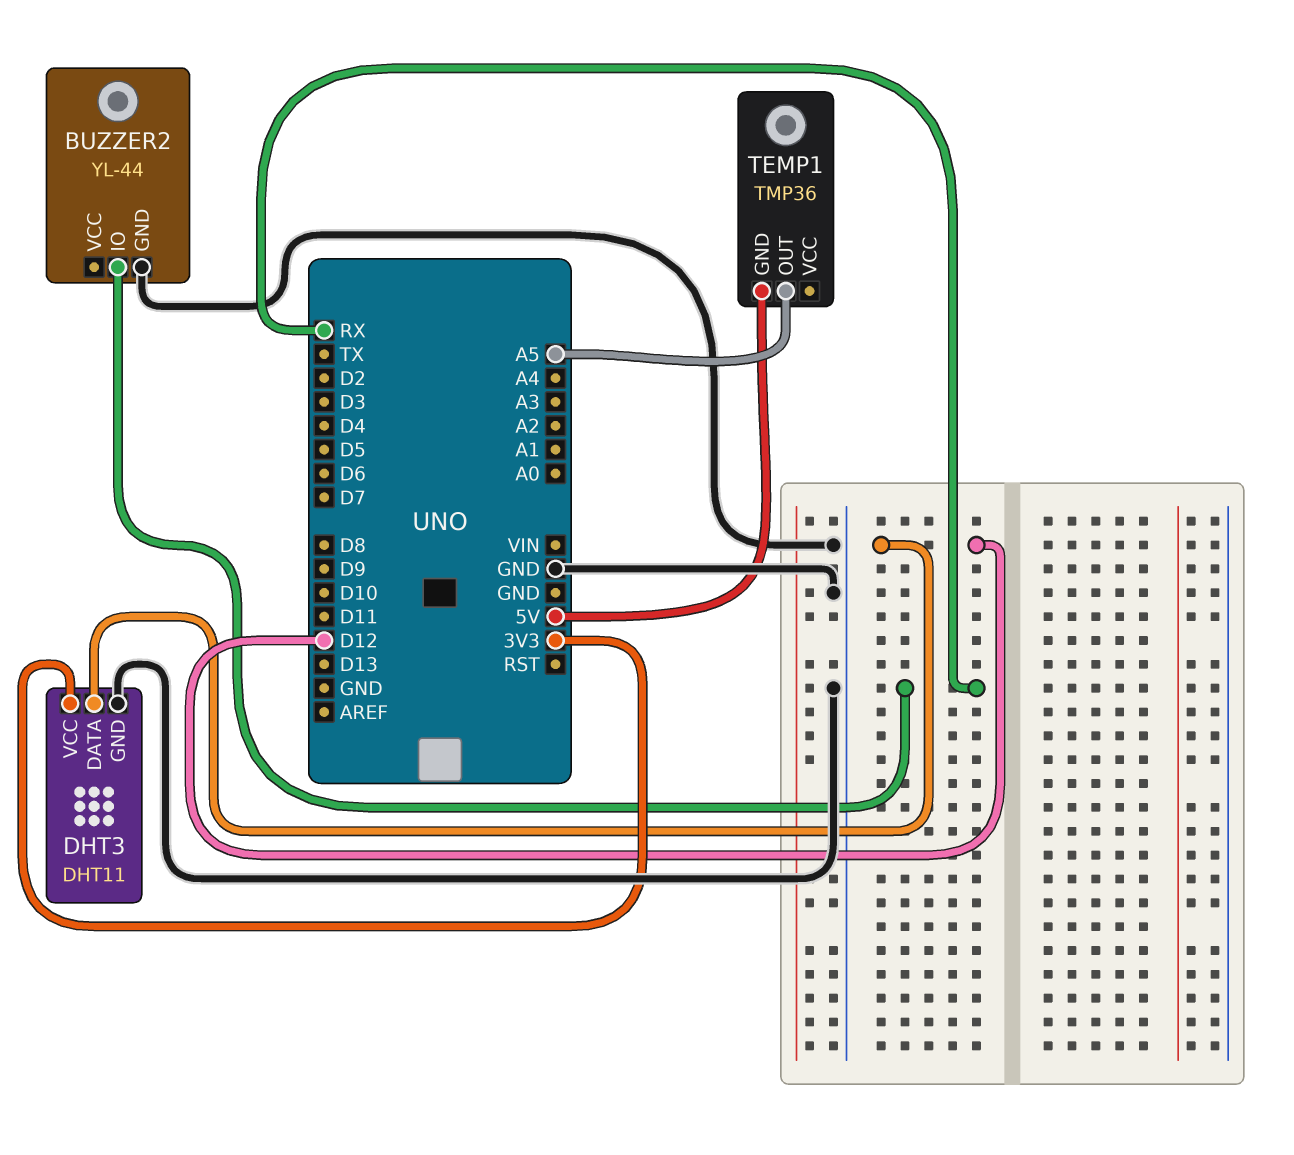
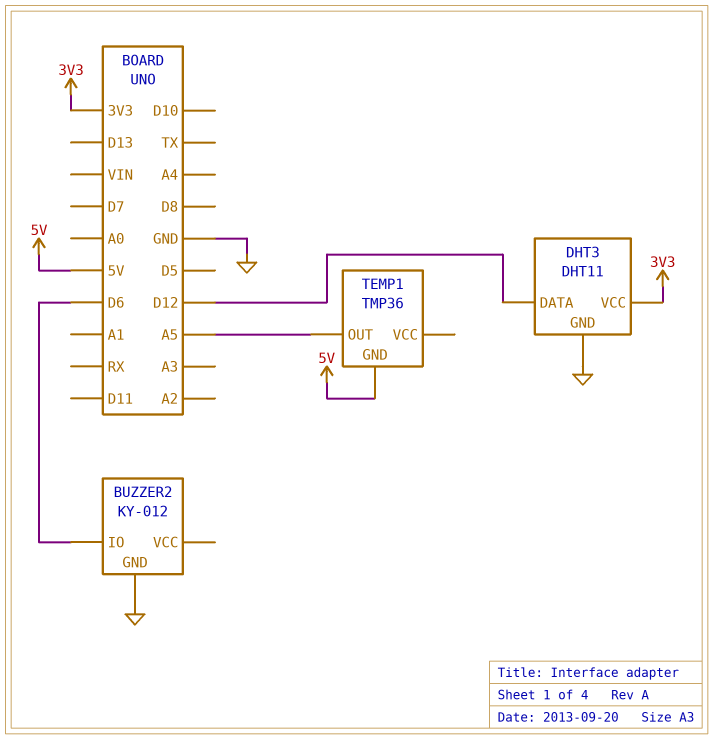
BUZZER2: YL-44 -> KY-012
BUZZER2 pin IO: RX -> D6

